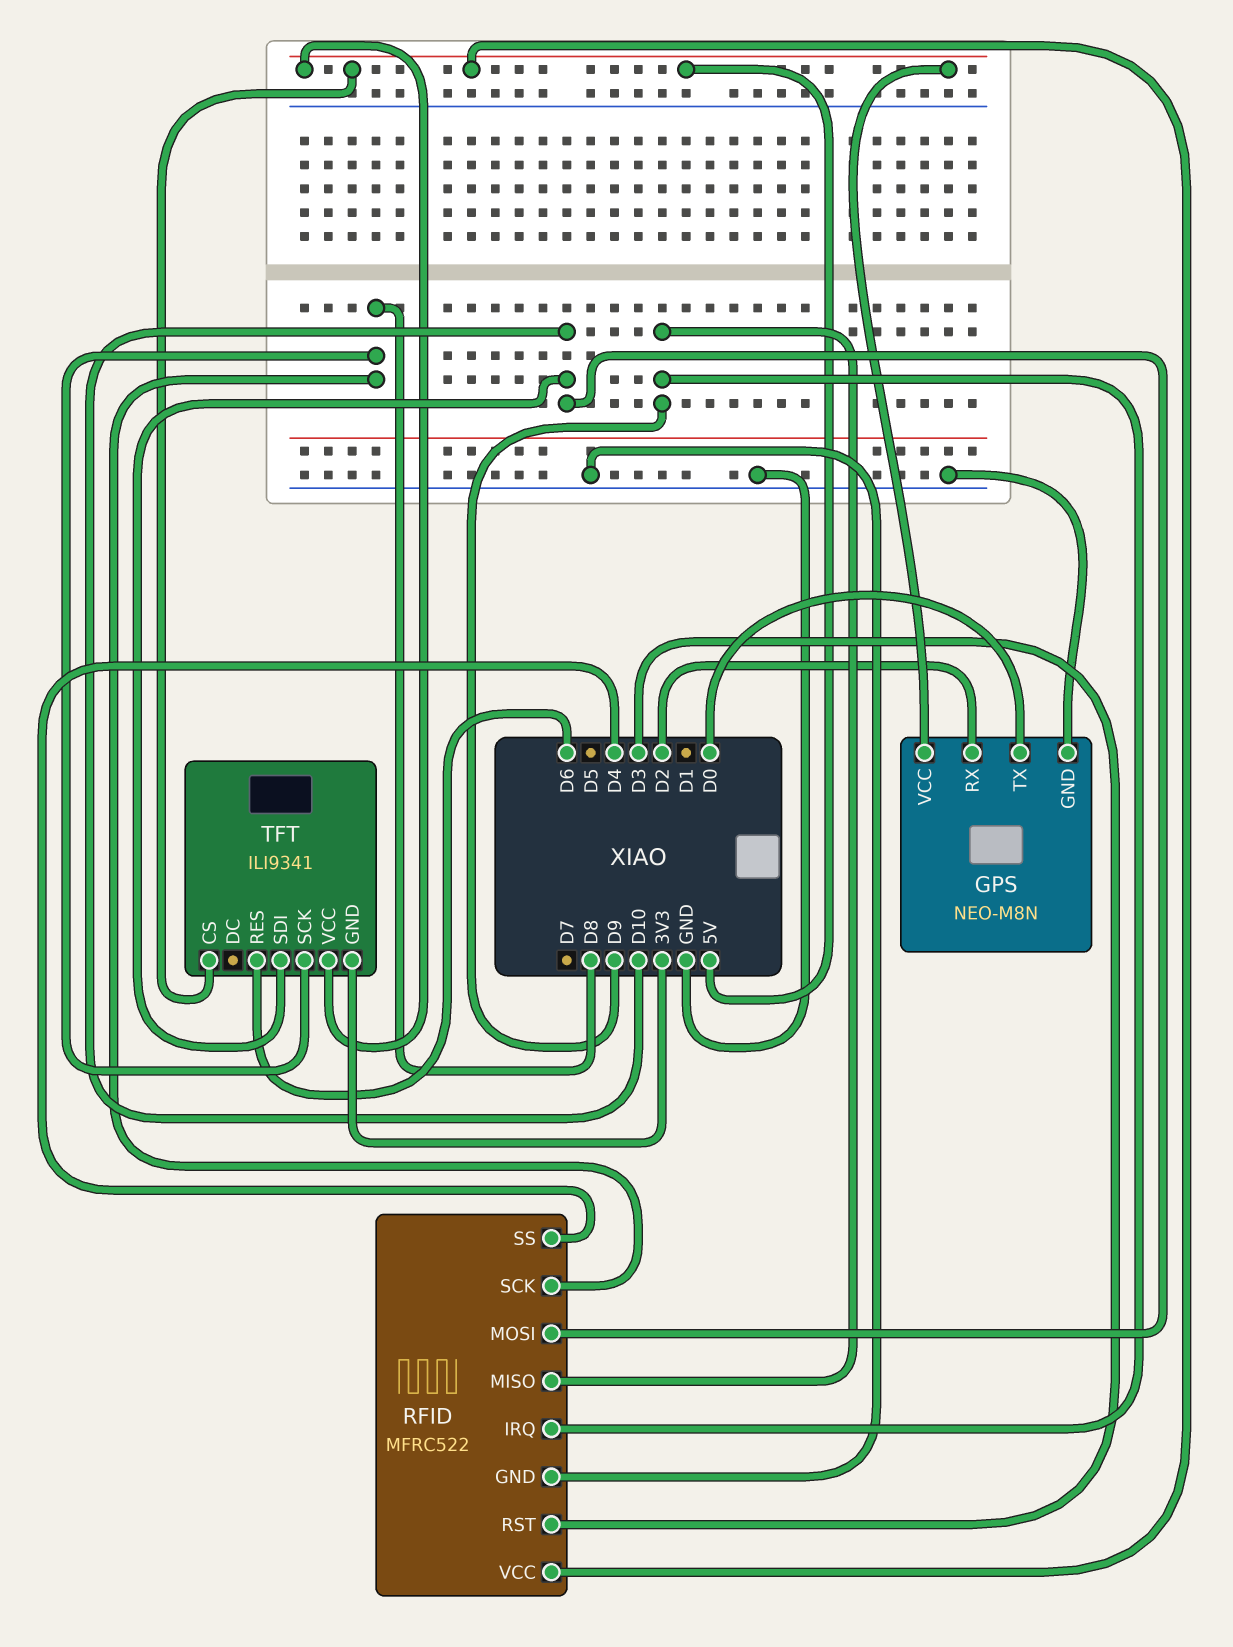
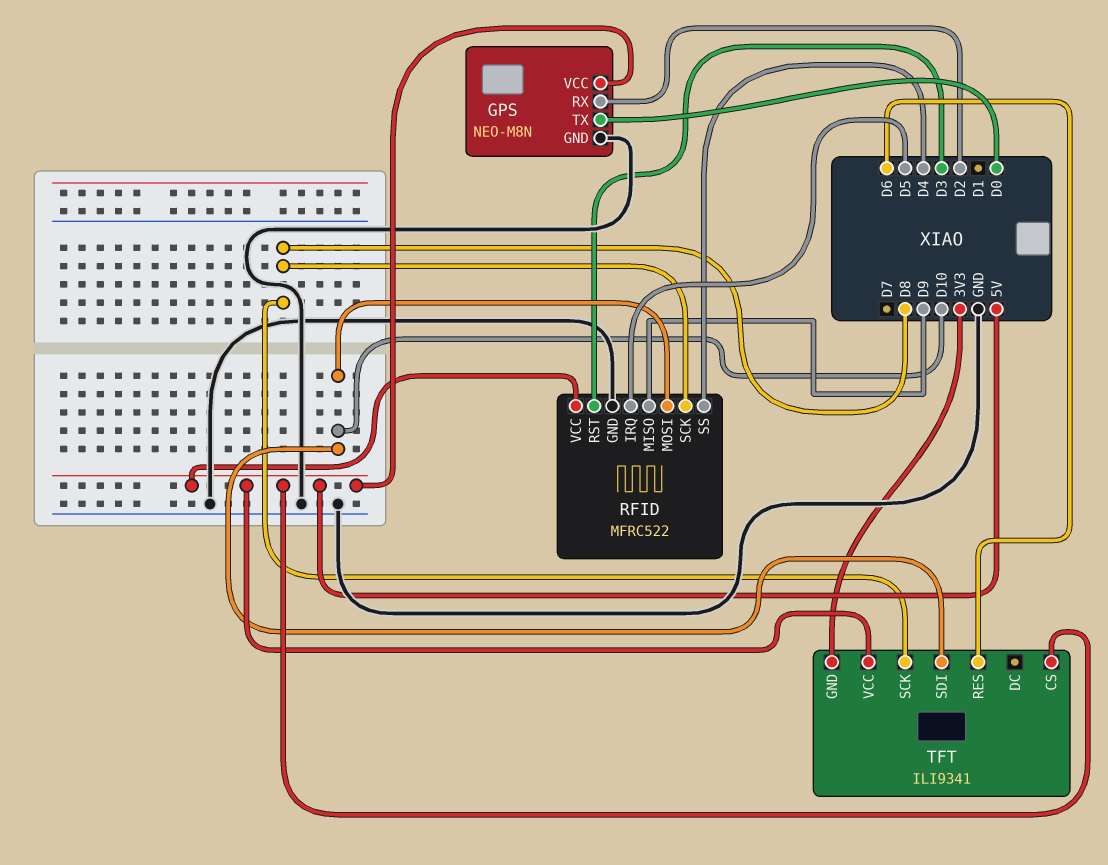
RFID pin IRQ: D9 -> D5

